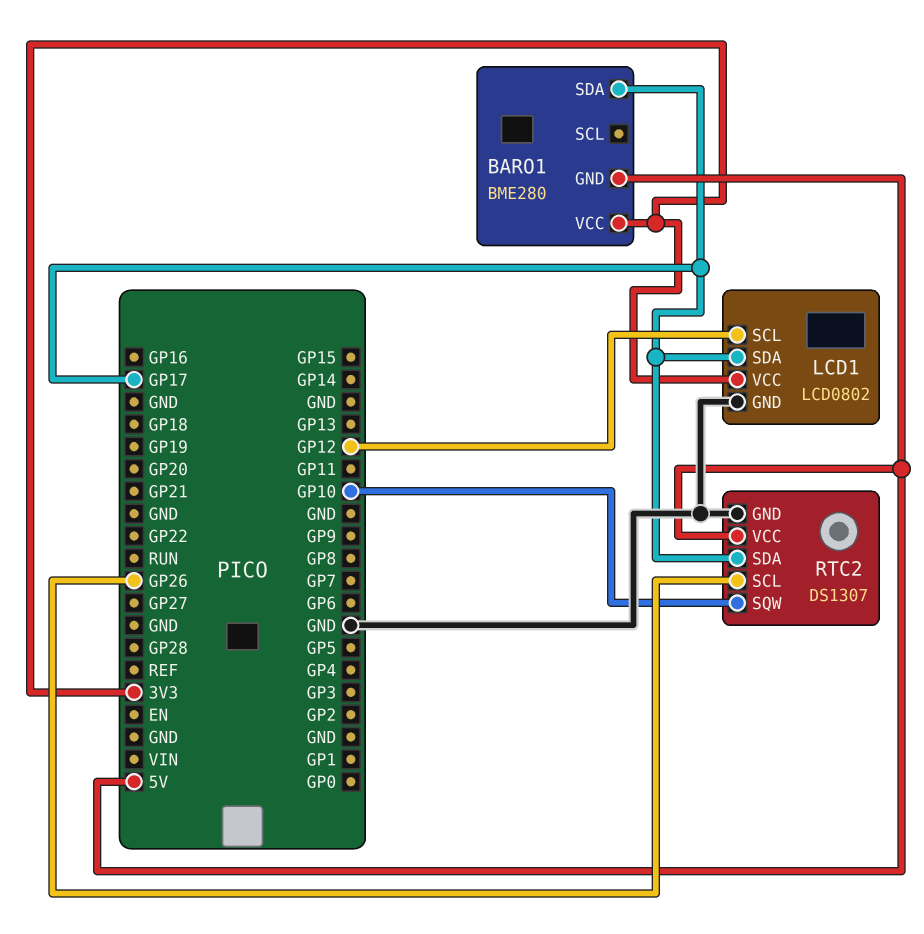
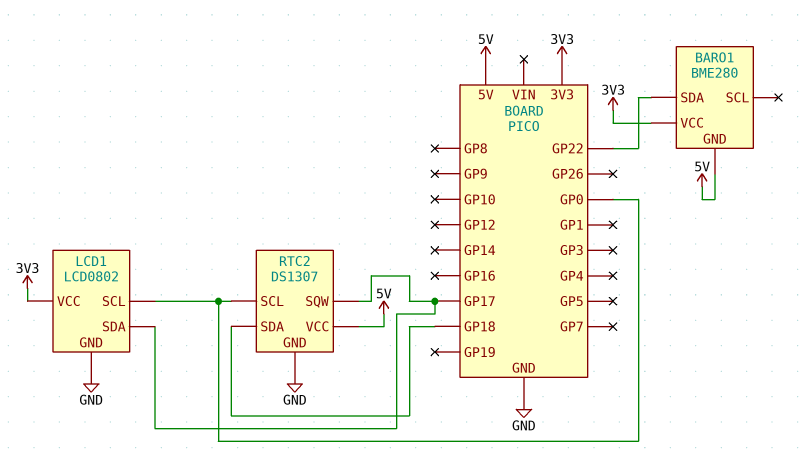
BARO1 pin SDA: GP17 -> GP22
LCD1 pin SCL: GP12 -> GP0
RTC2 pin SCL: GP26 -> GP0
RTC2 pin SDA: GP17 -> GP18
RTC2 pin SQW: GP10 -> GP17

